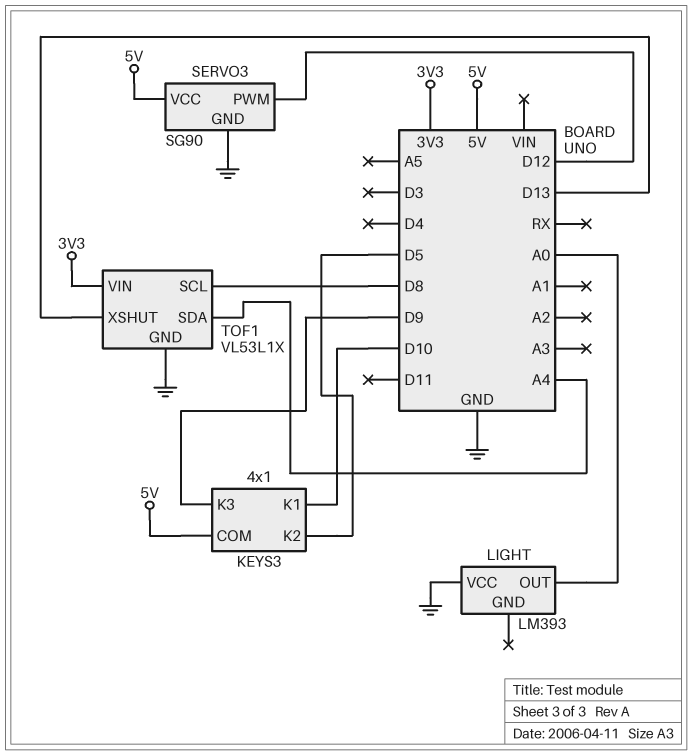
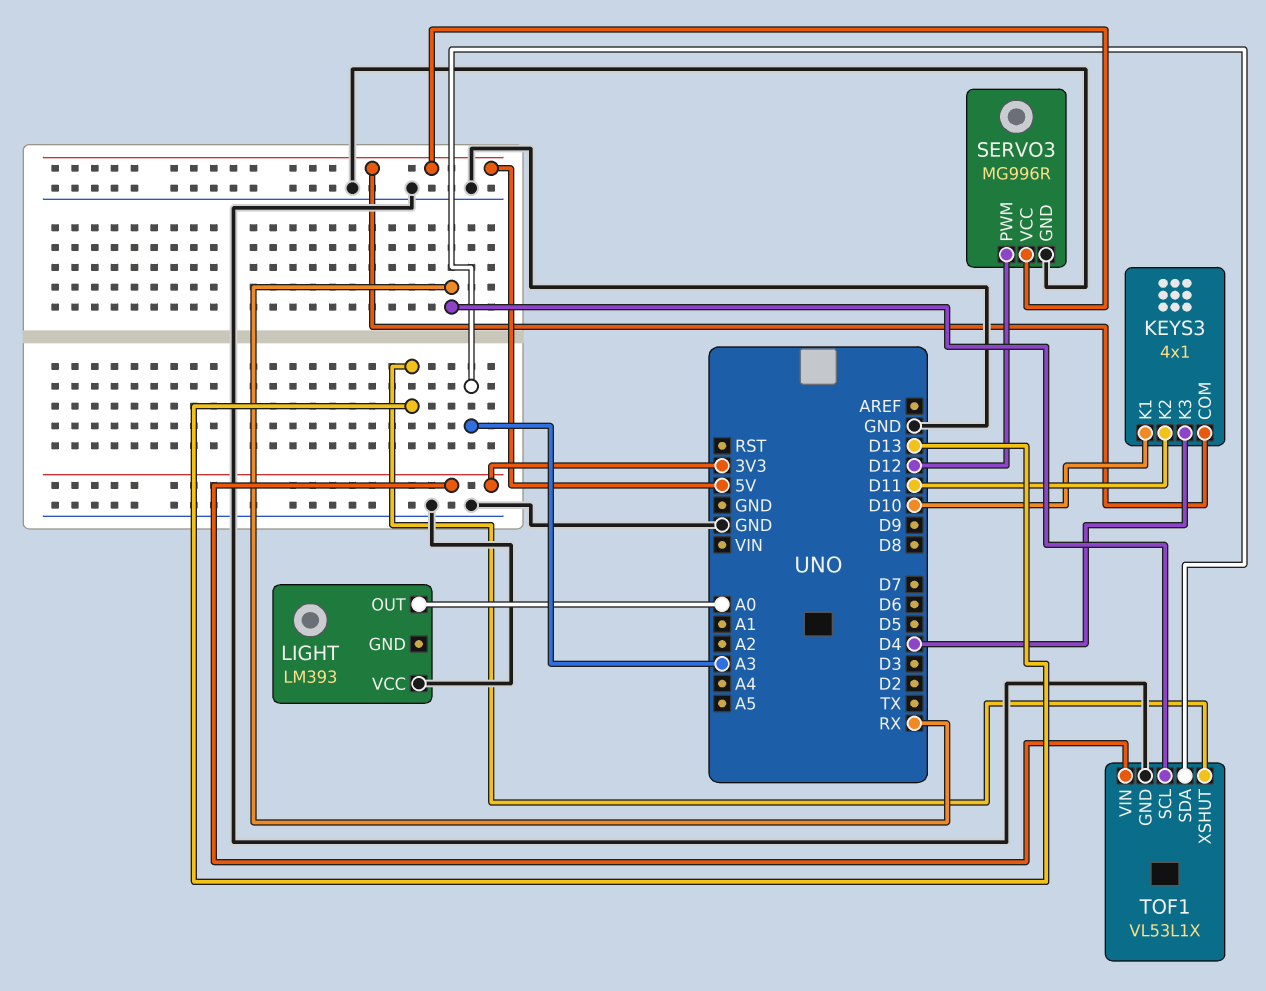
KEYS3 pin K2: D5 -> D11
KEYS3 pin K3: D9 -> D4
SERVO3: SG90 -> MG996R
TOF1 pin SCL: D8 -> RX
TOF1 pin SDA: A4 -> A3

